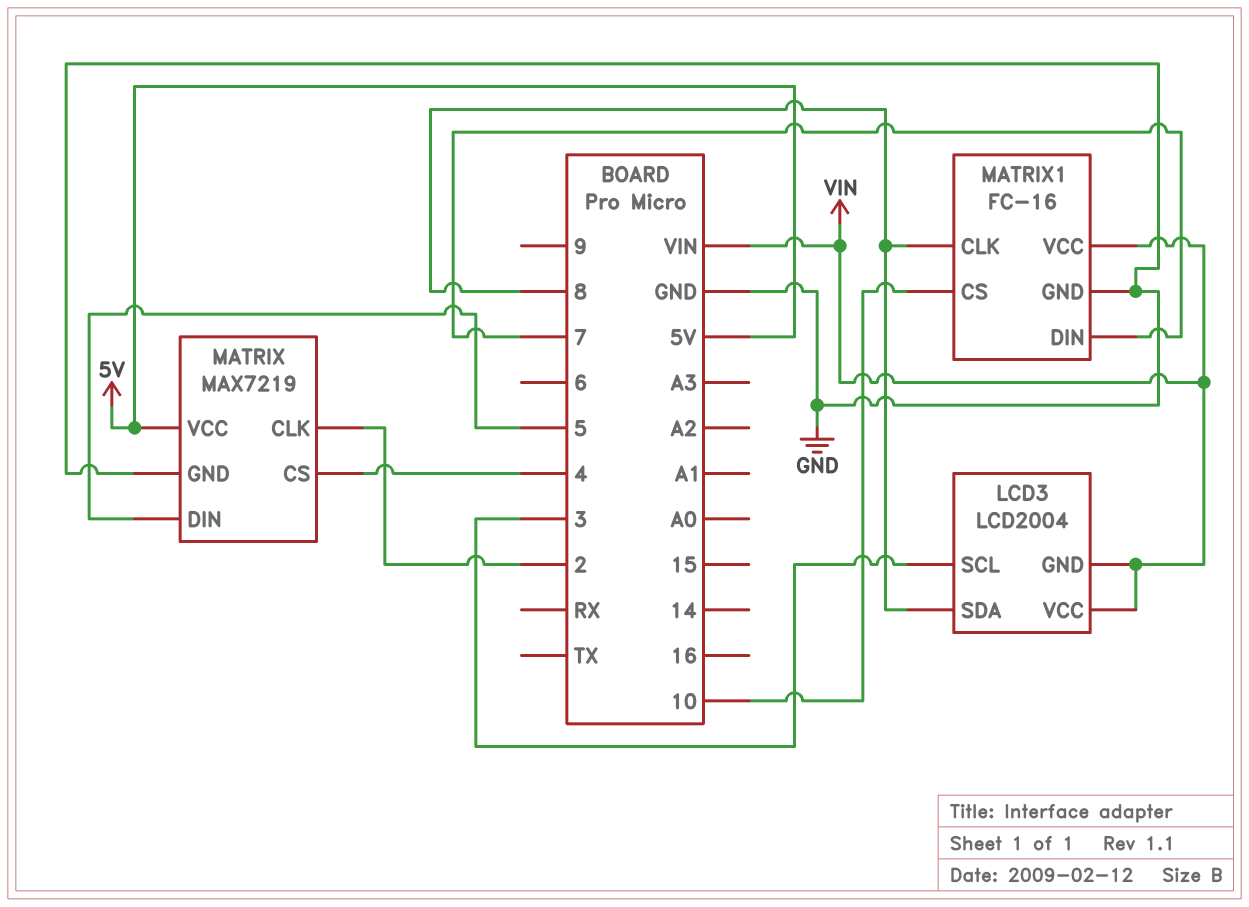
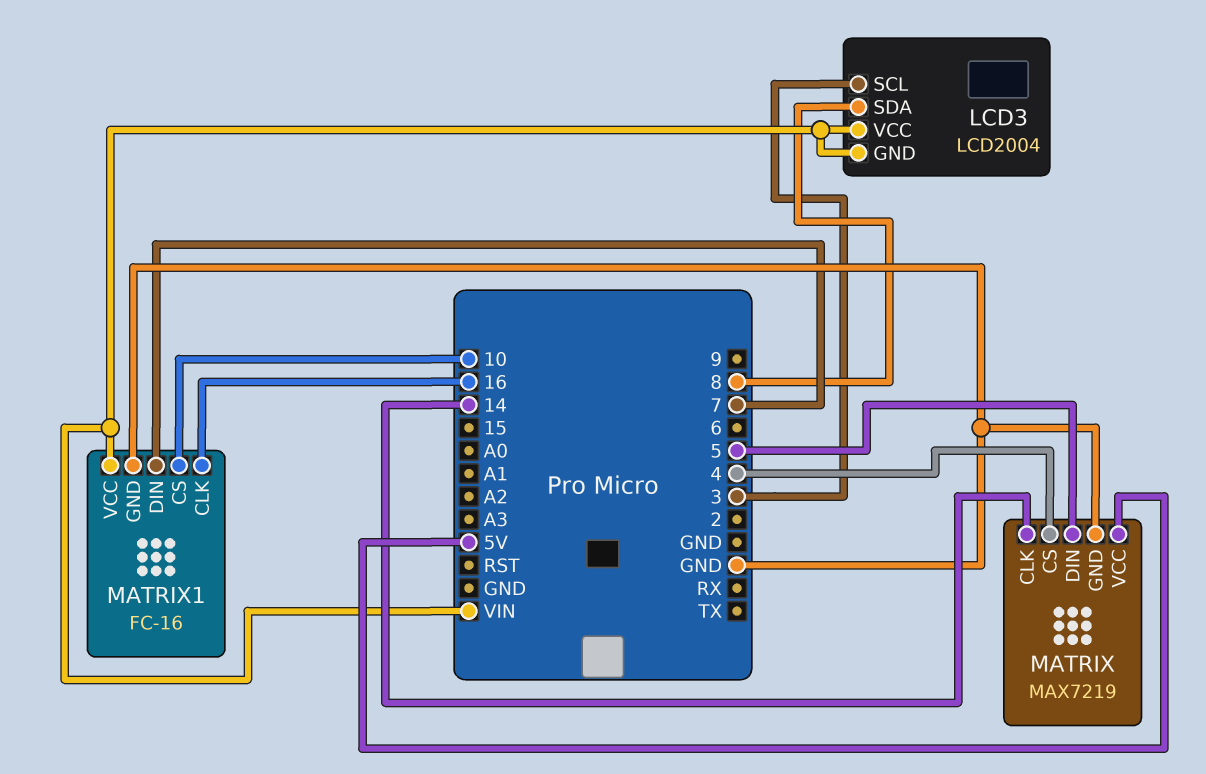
MATRIX pin CLK: 2 -> 14
MATRIX1 pin CLK: 8 -> 16

